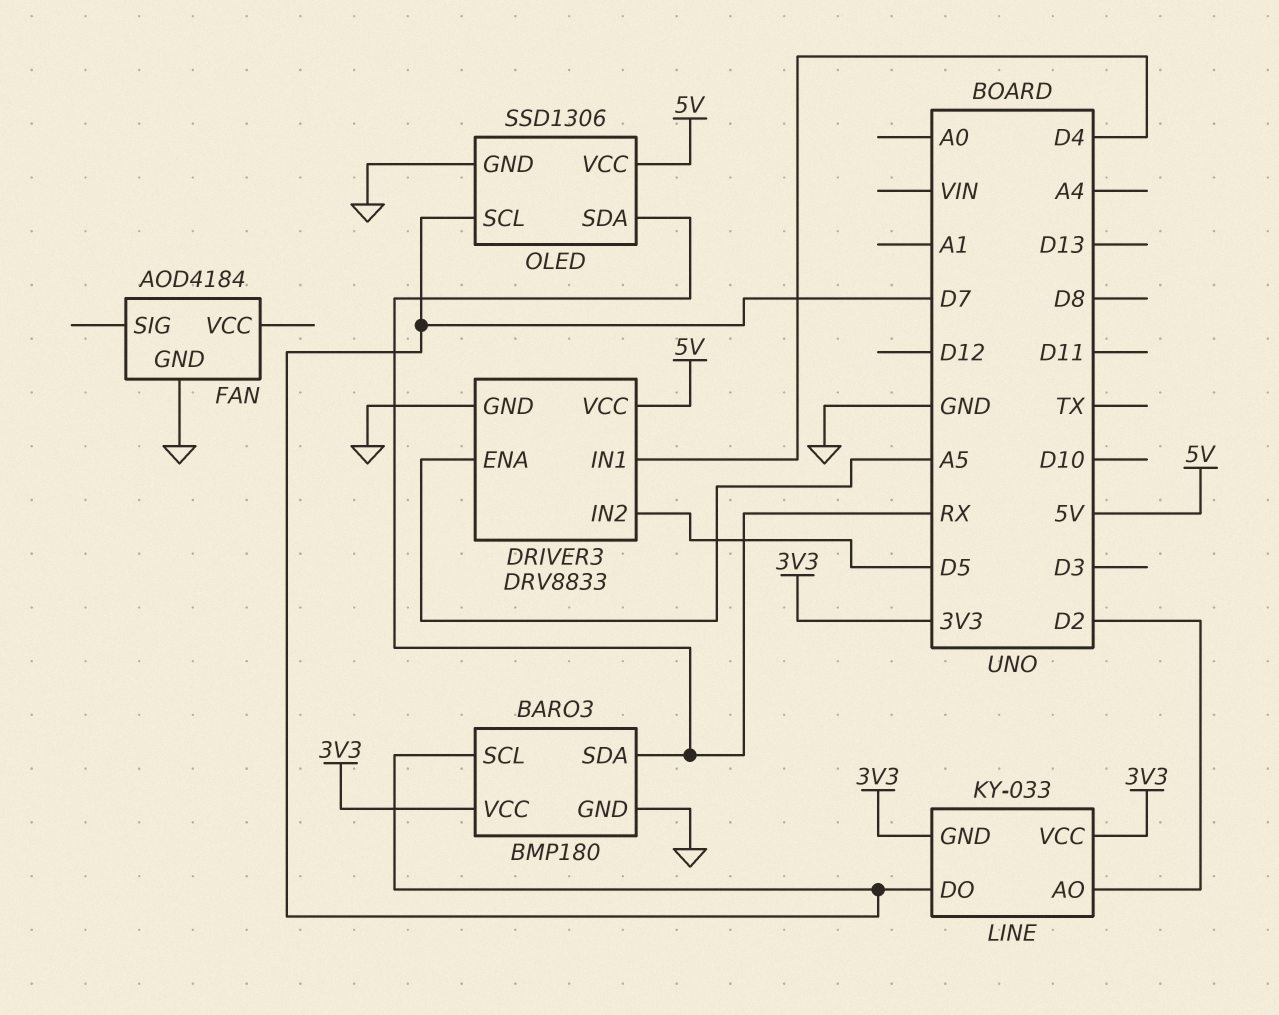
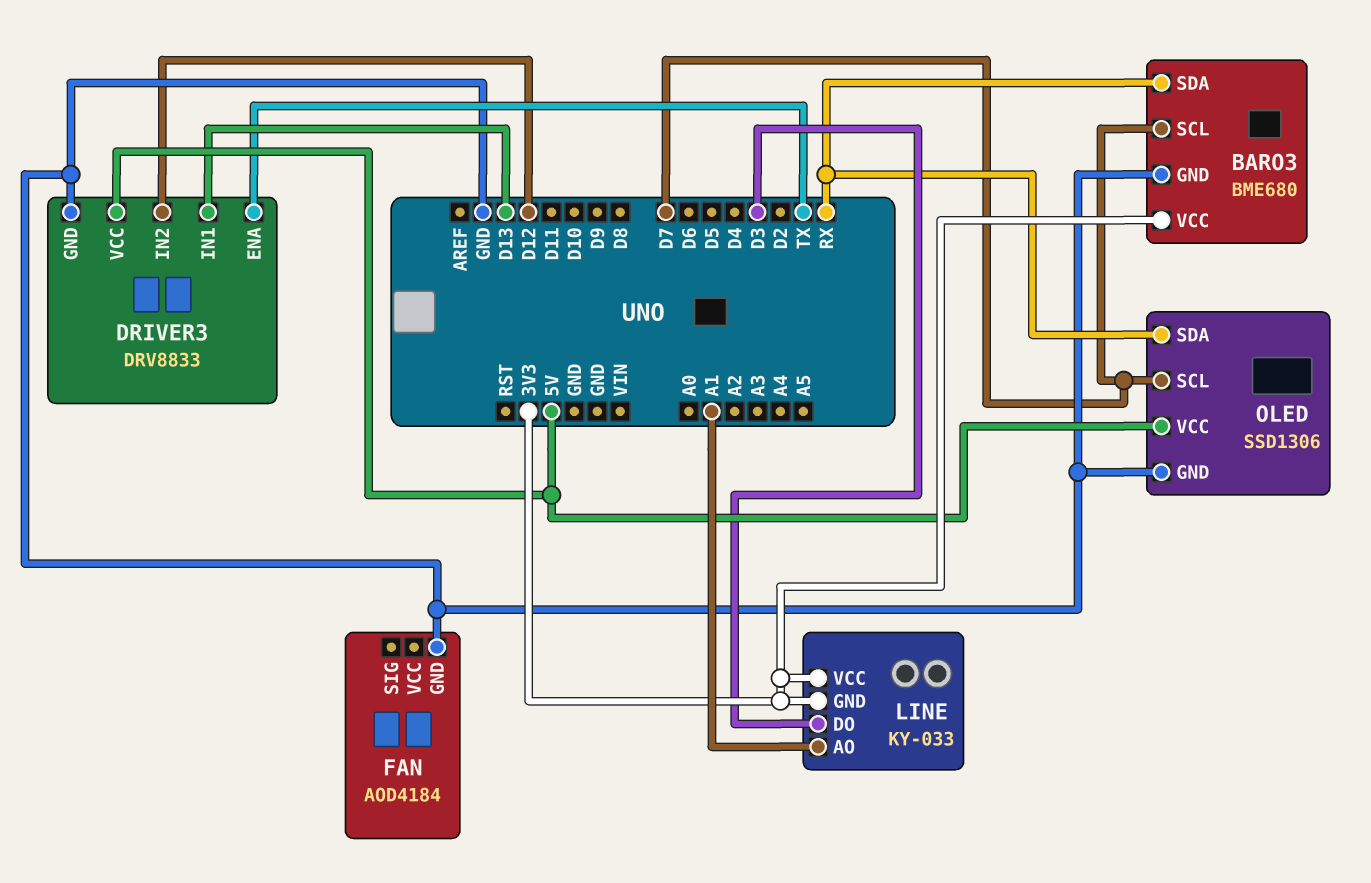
BARO3: BMP180 -> BME680
DRIVER3 pin ENA: A5 -> TX
DRIVER3 pin IN1: D4 -> D13
DRIVER3 pin IN2: D5 -> D12
LINE pin AO: D2 -> A1
LINE pin DO: D7 -> D3

